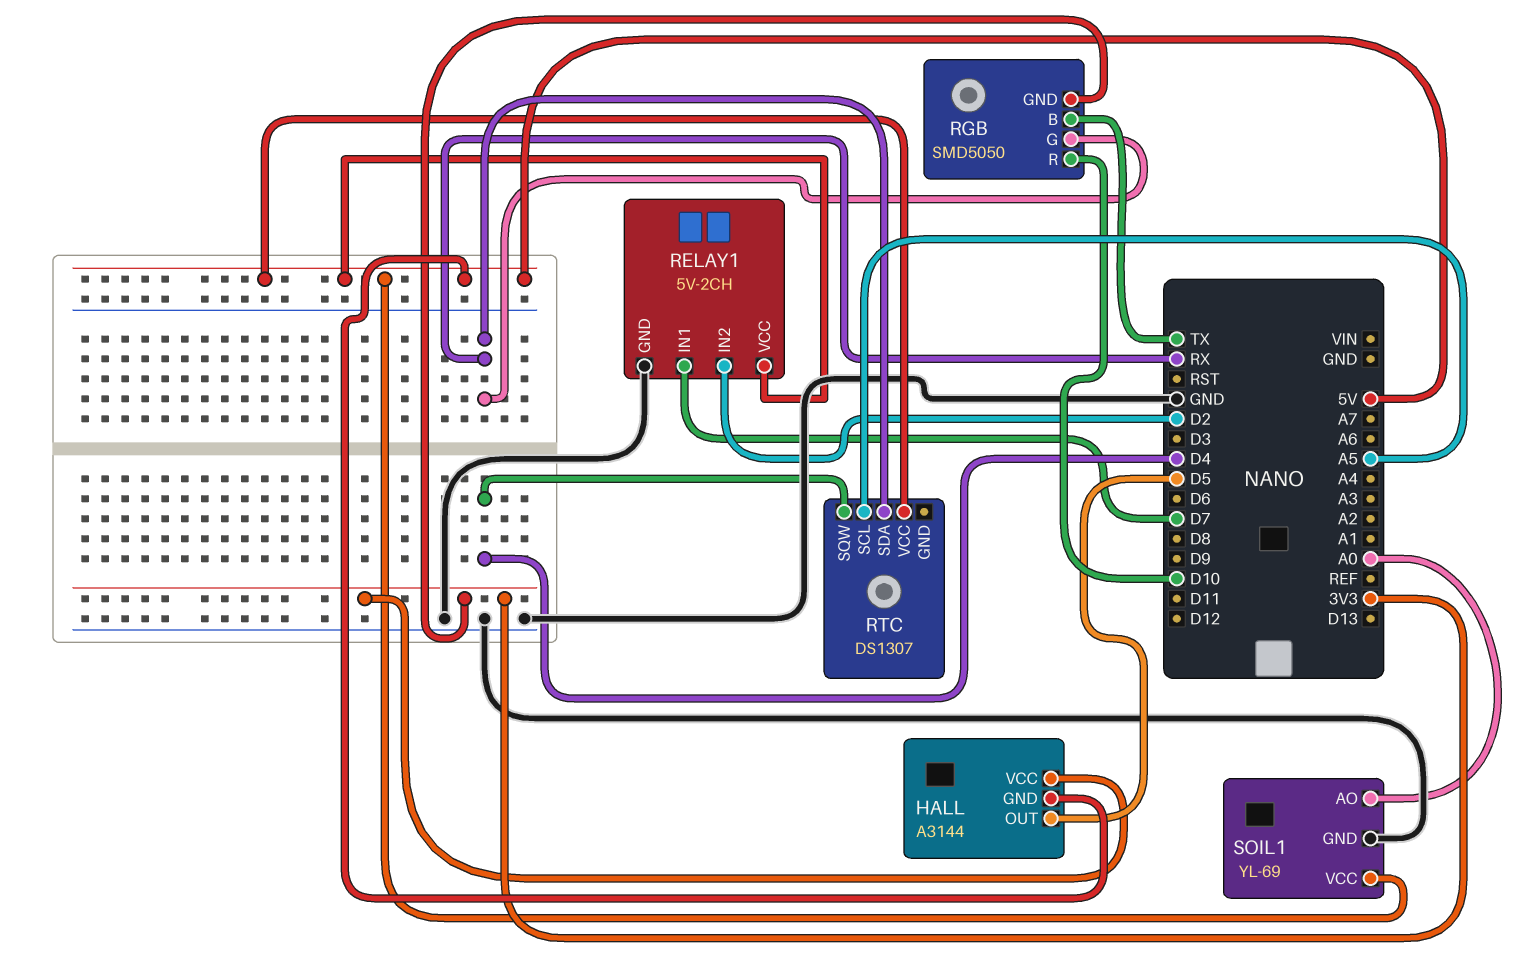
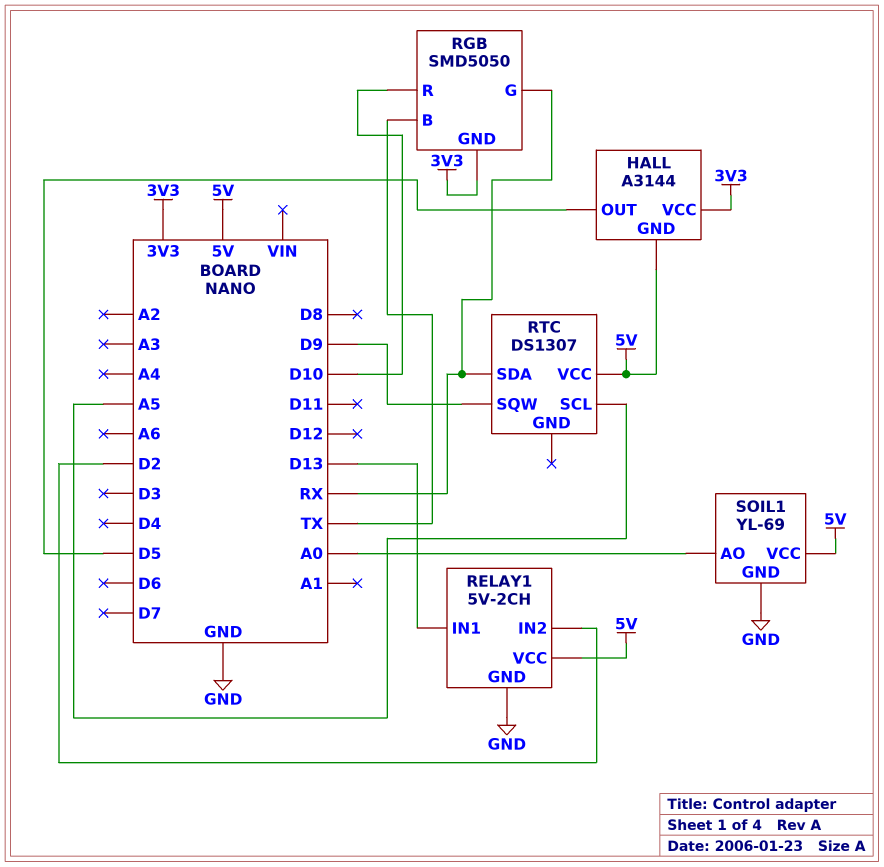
RELAY1 pin IN1: D7 -> D13
RTC pin SQW: D4 -> D9

